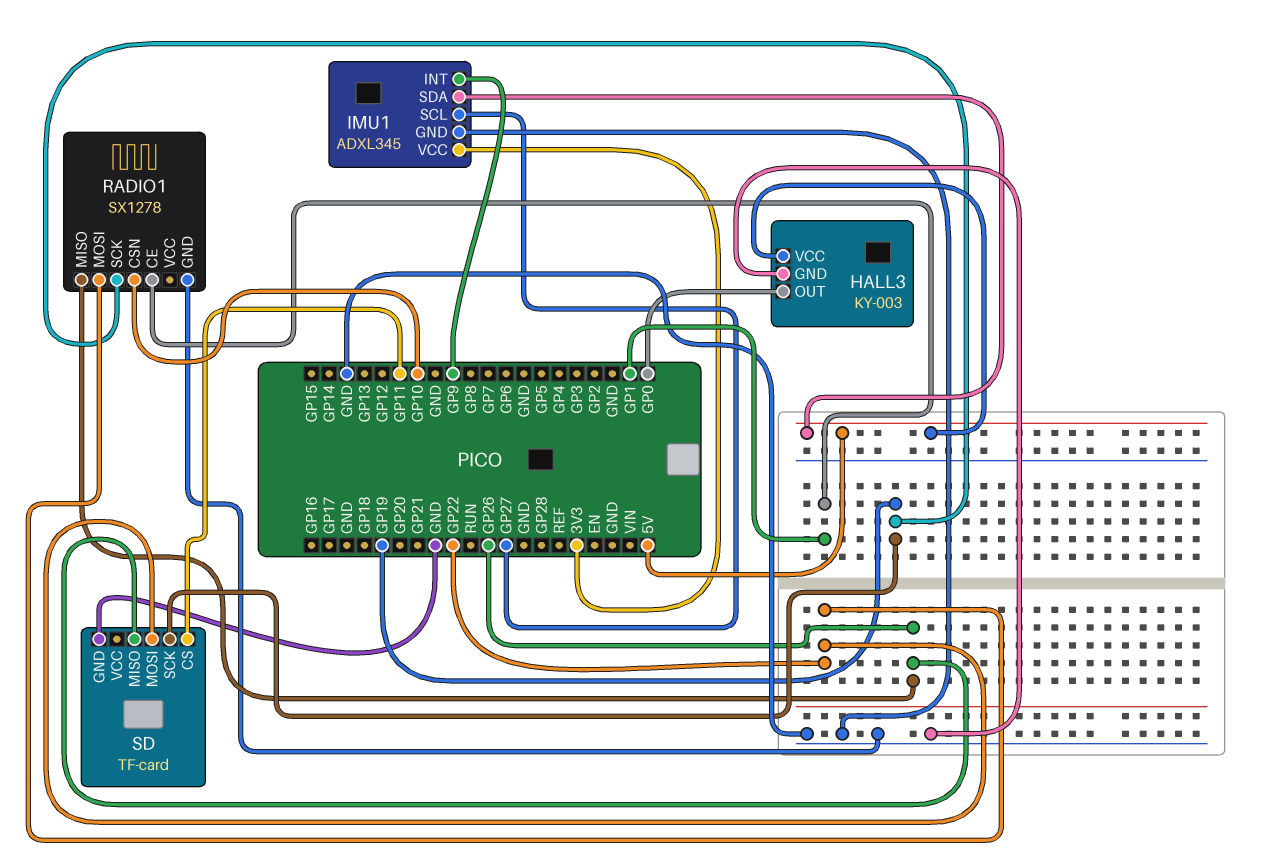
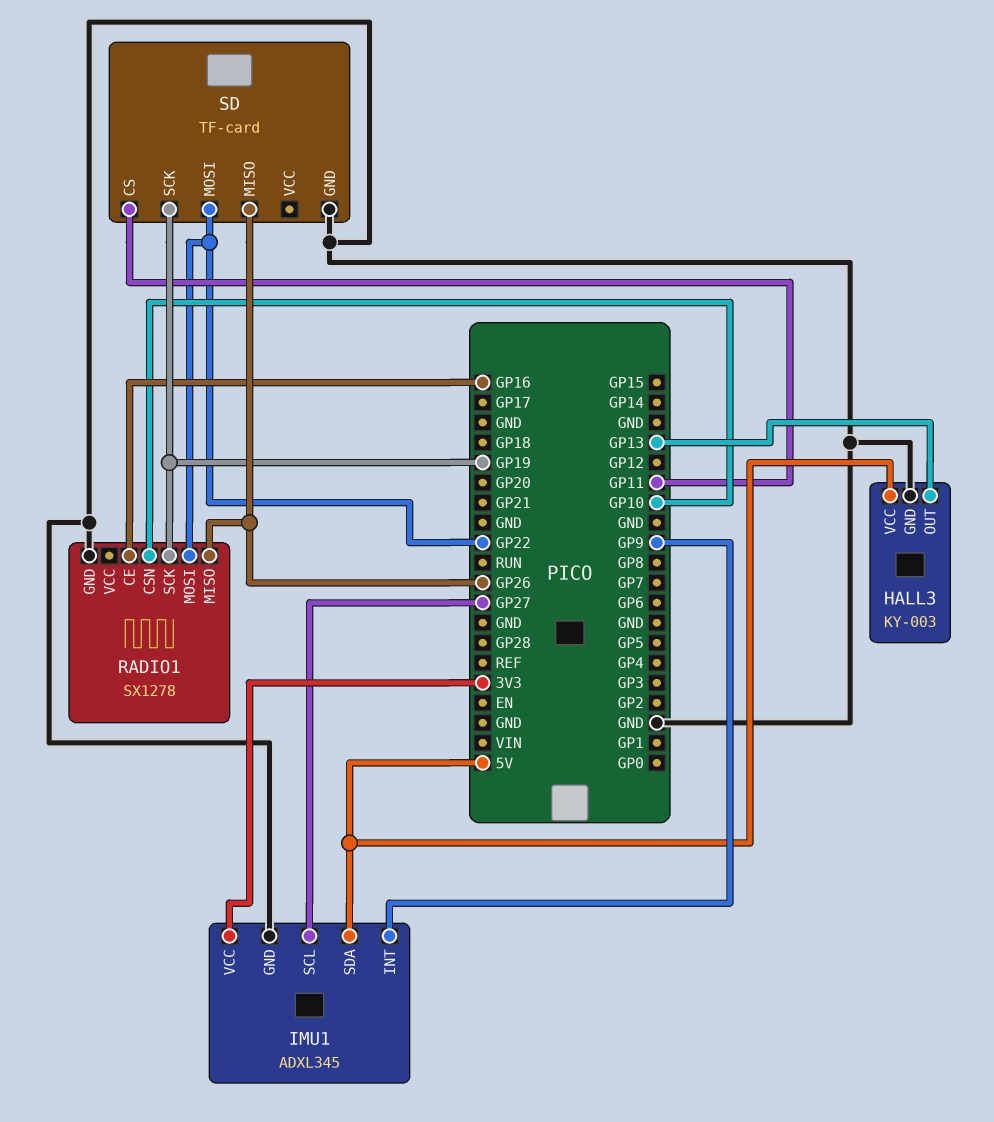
HALL3 pin OUT: GP0 -> GP13
RADIO1 pin CE: GP1 -> GP16

